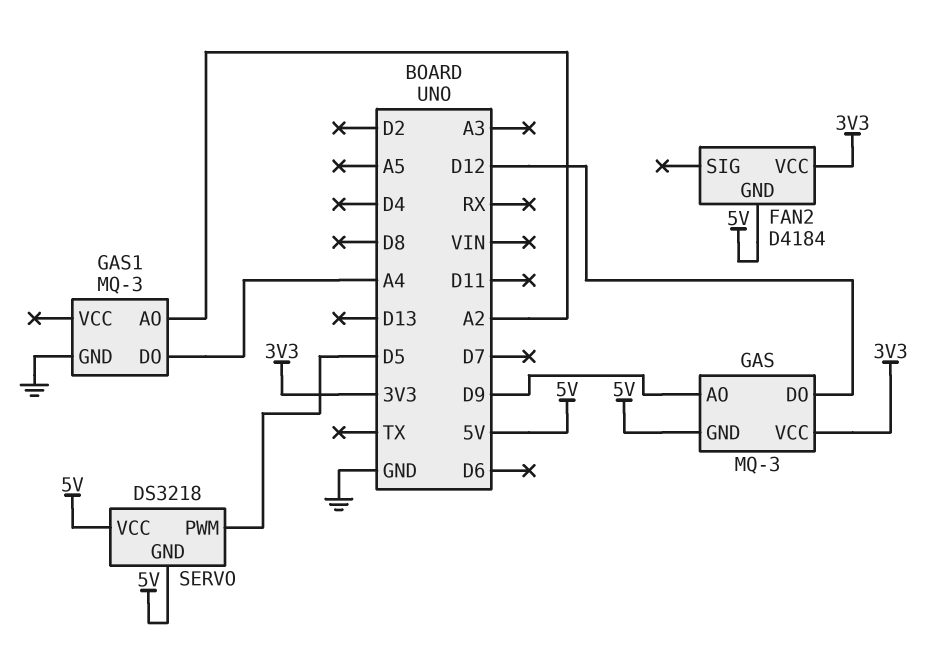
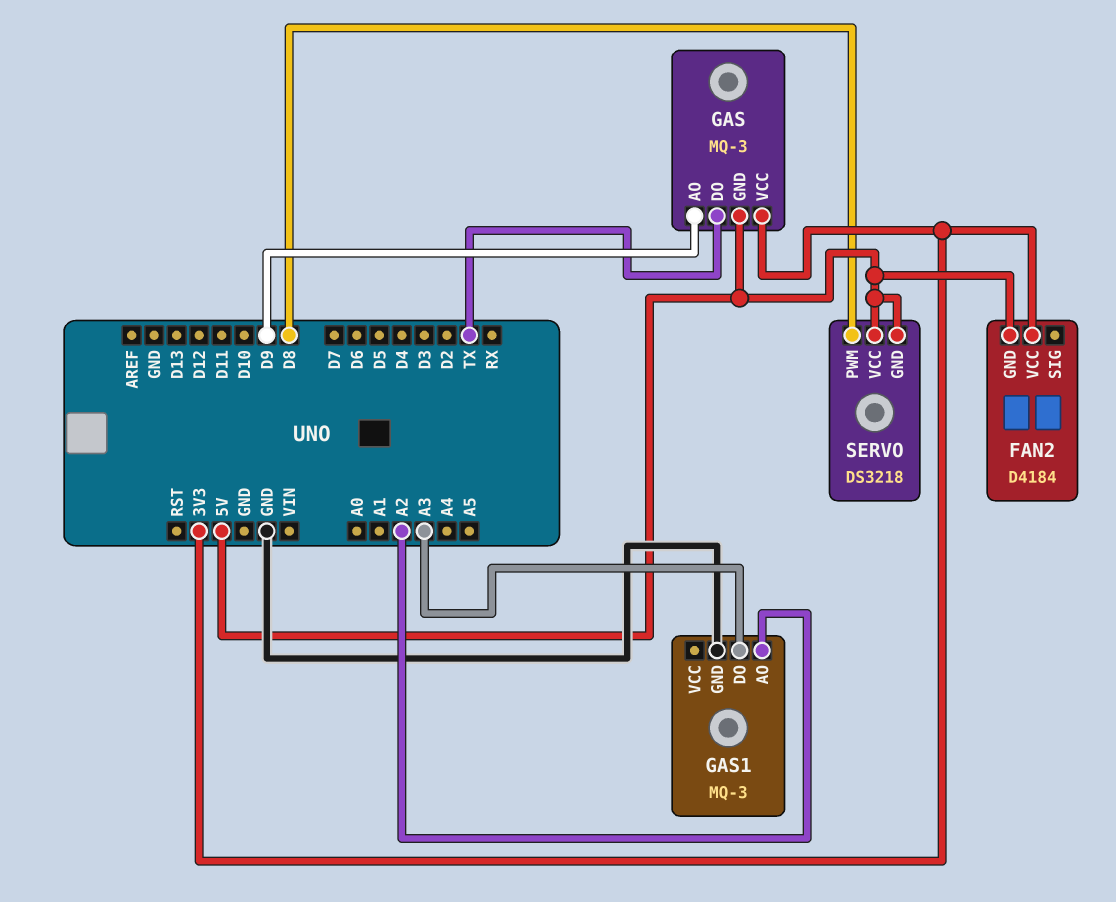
GAS pin DO: D12 -> TX
GAS1 pin DO: A4 -> A3
SERVO pin PWM: D5 -> D8

